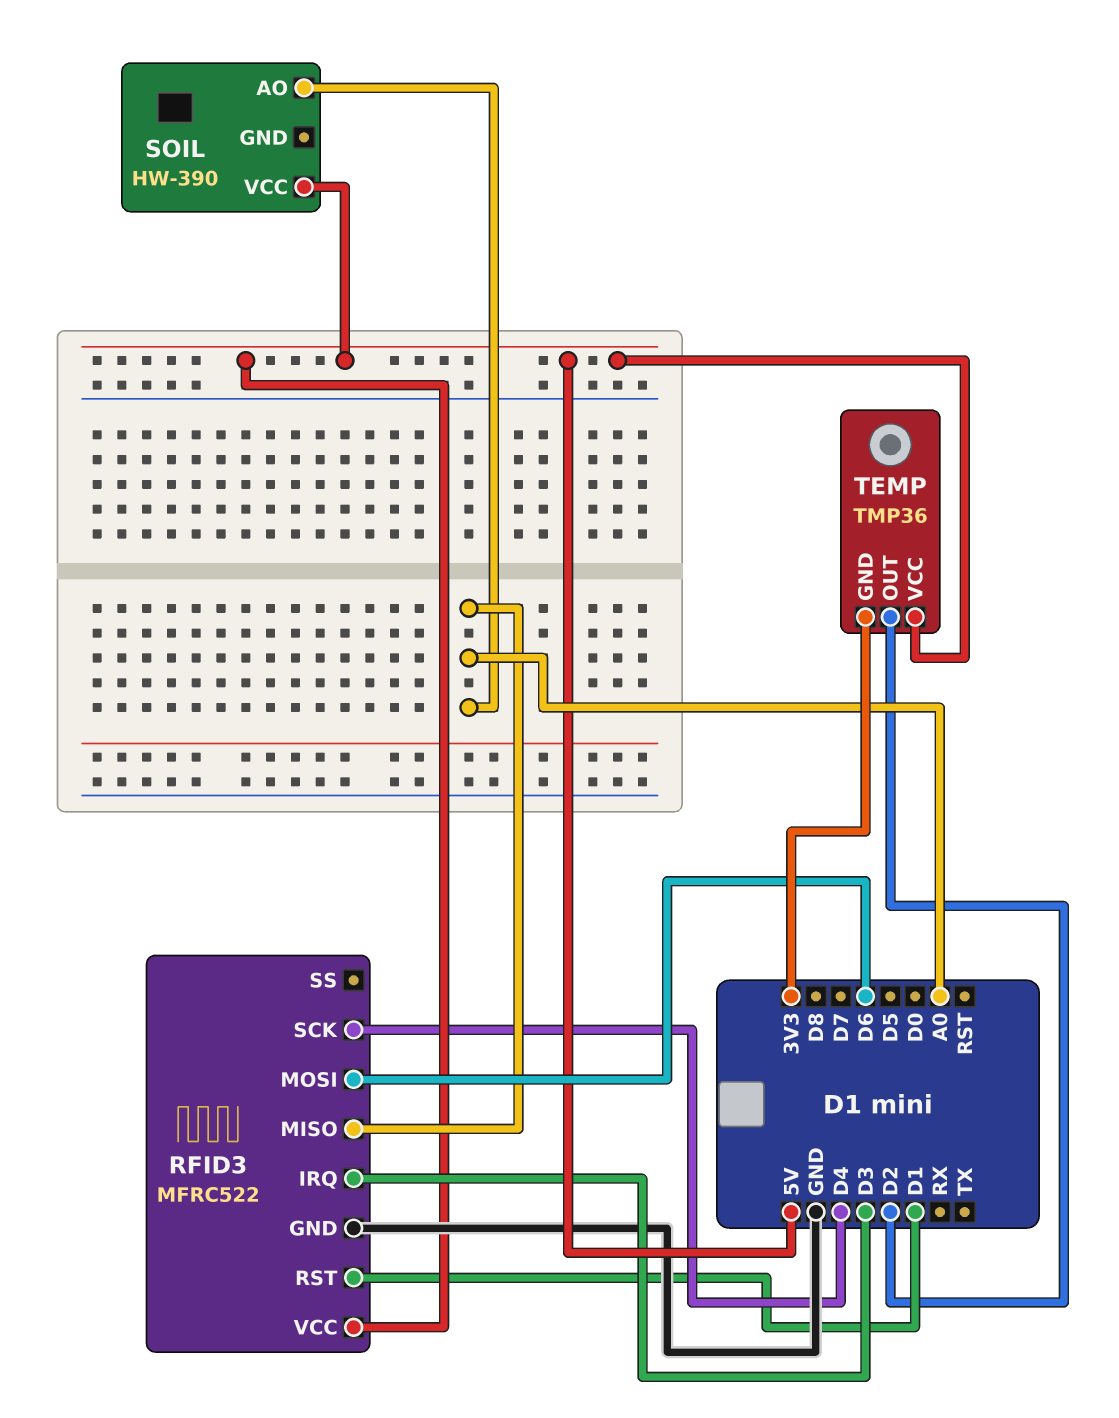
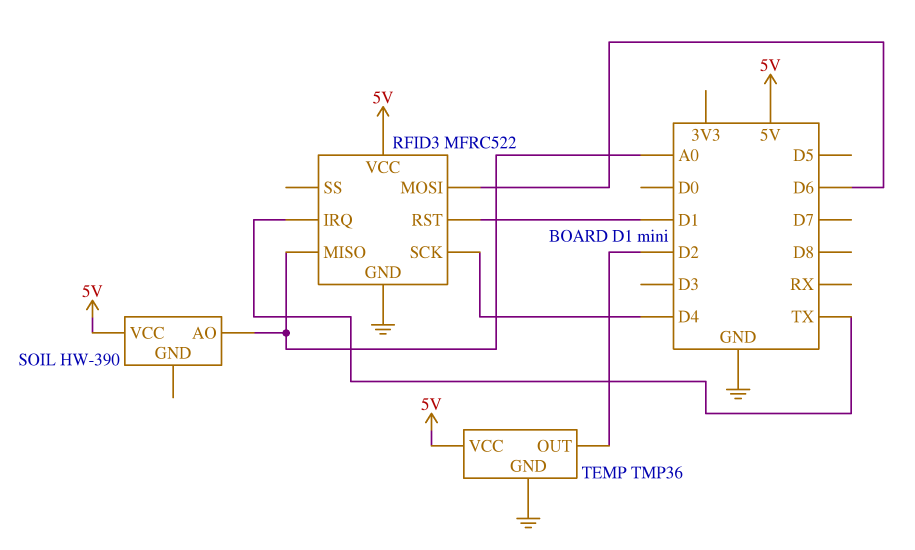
RFID3 pin IRQ: D3 -> TX
TEMP pin GND: 3V3 -> GND

